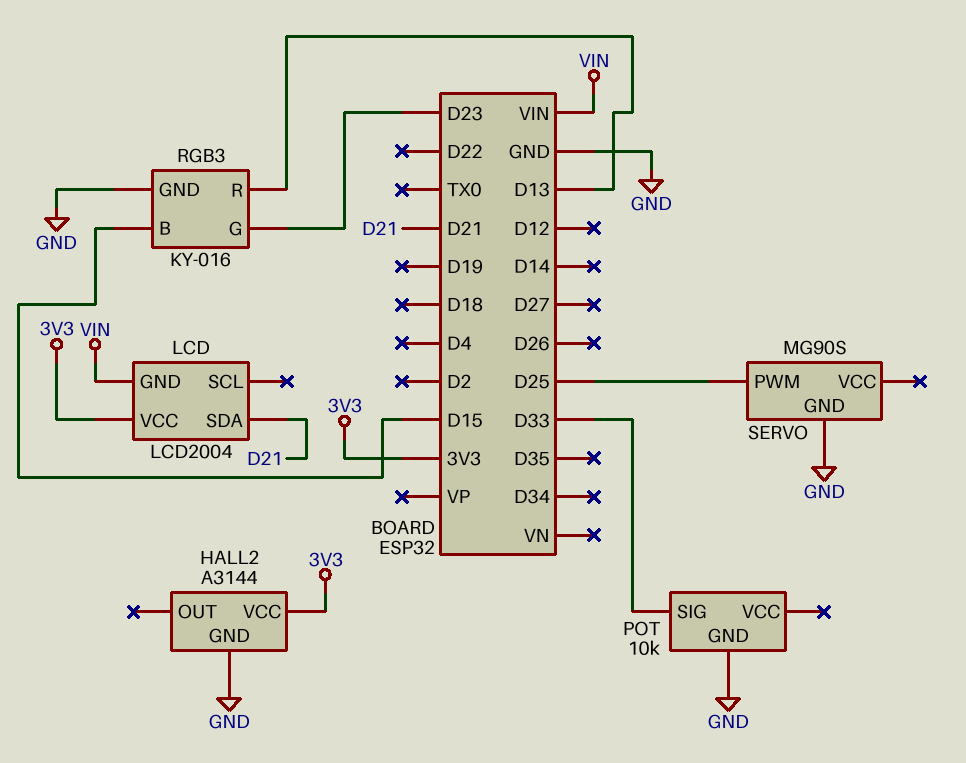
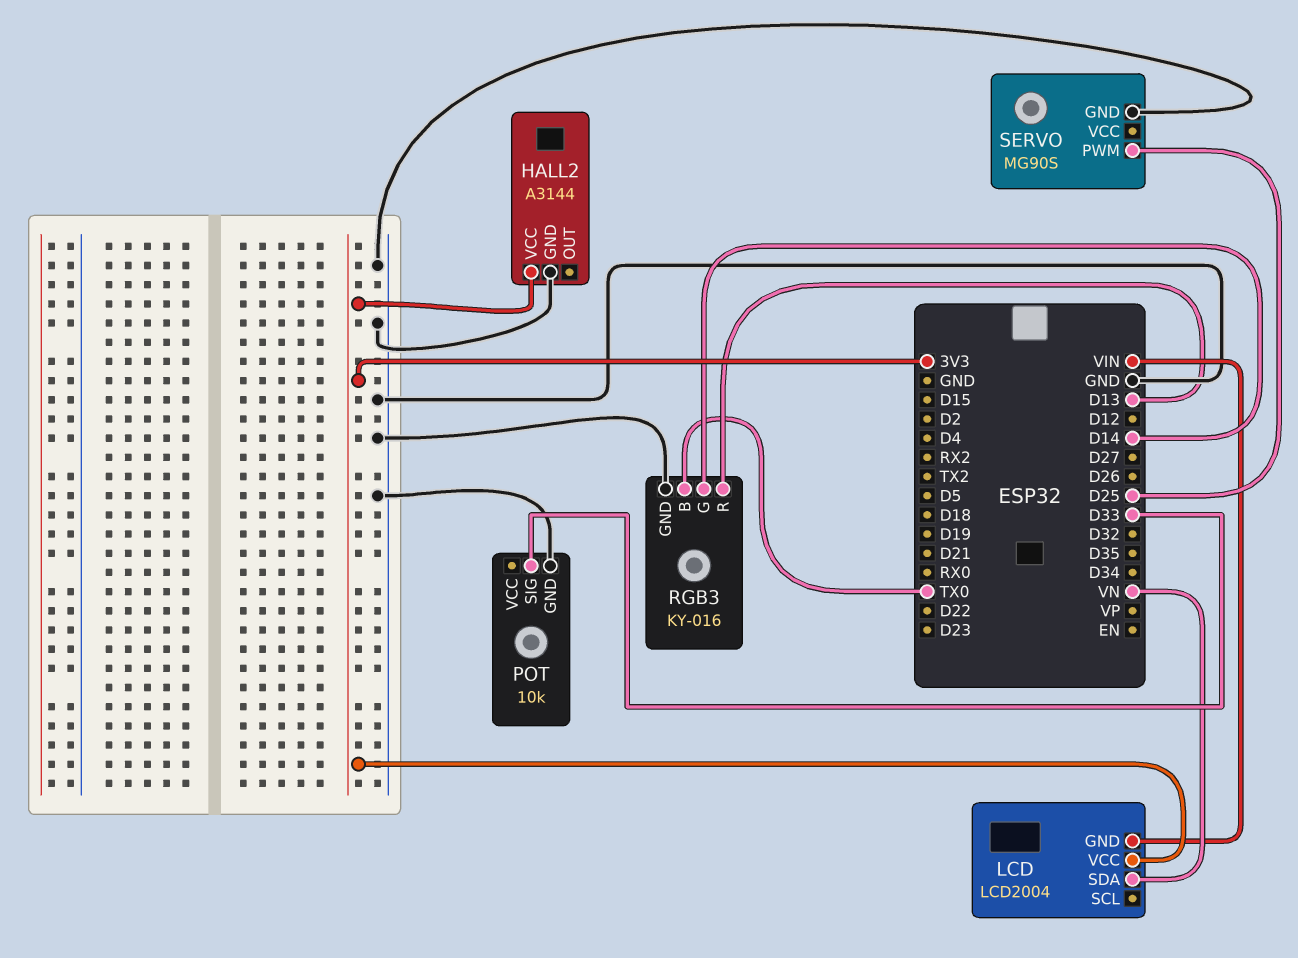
LCD pin SDA: D21 -> VN
RGB3 pin B: D15 -> TX0
RGB3 pin G: D23 -> D14

